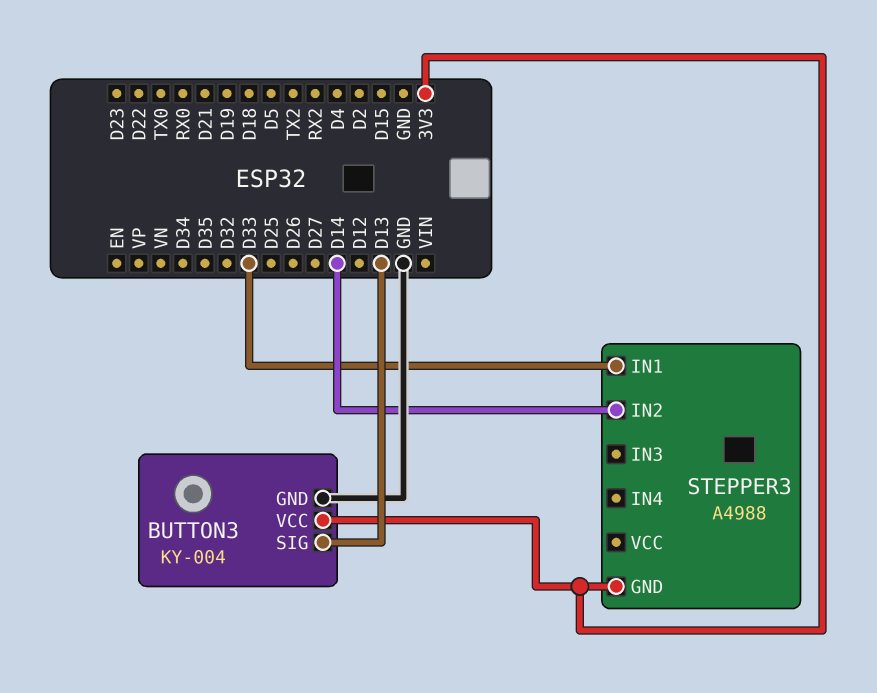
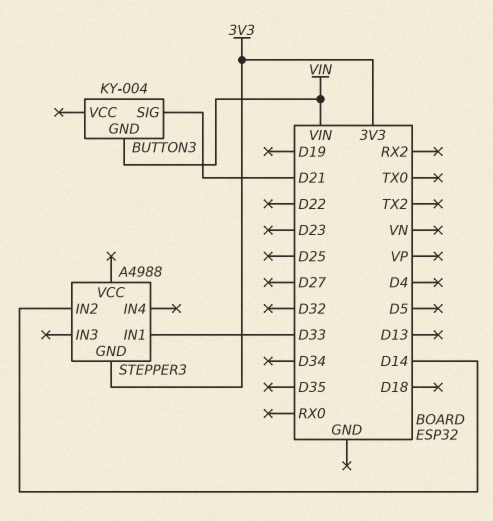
BUTTON3 pin GND: GND -> VIN
BUTTON3 pin SIG: D13 -> D21
BUTTON3 pin VCC: 3V3 -> none

